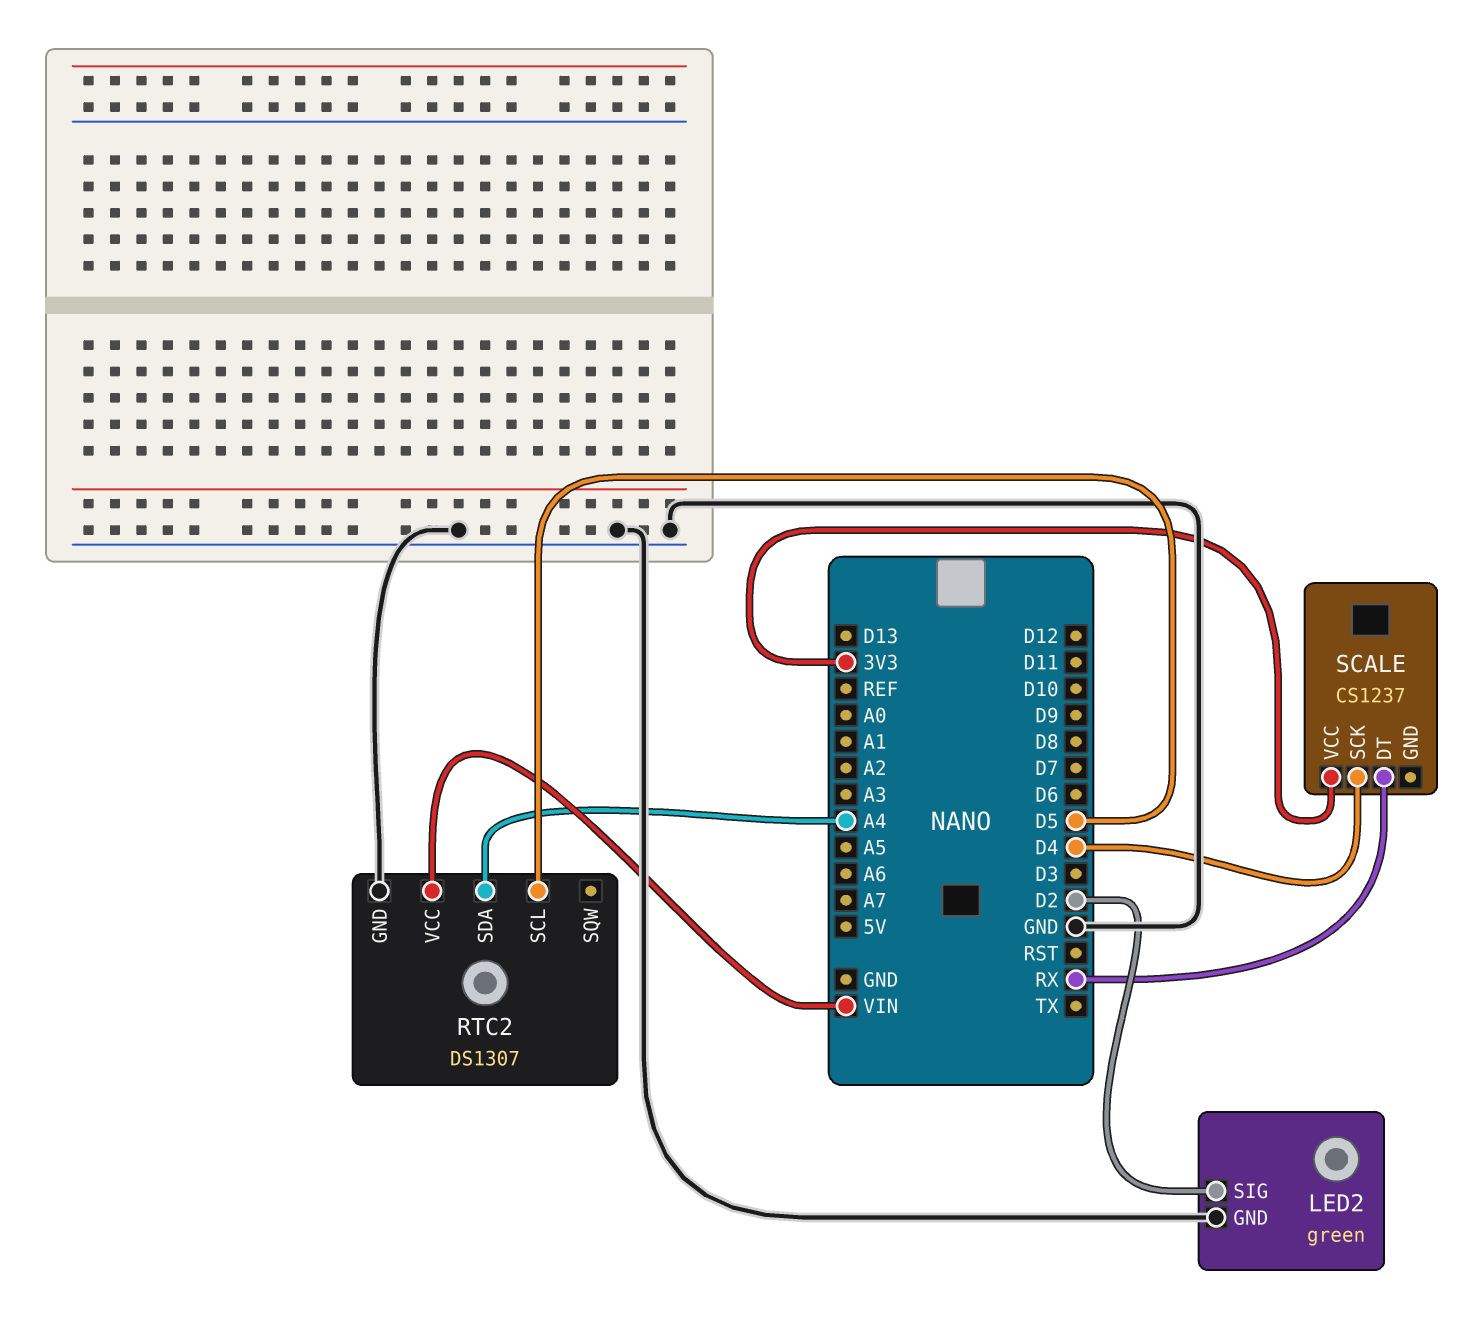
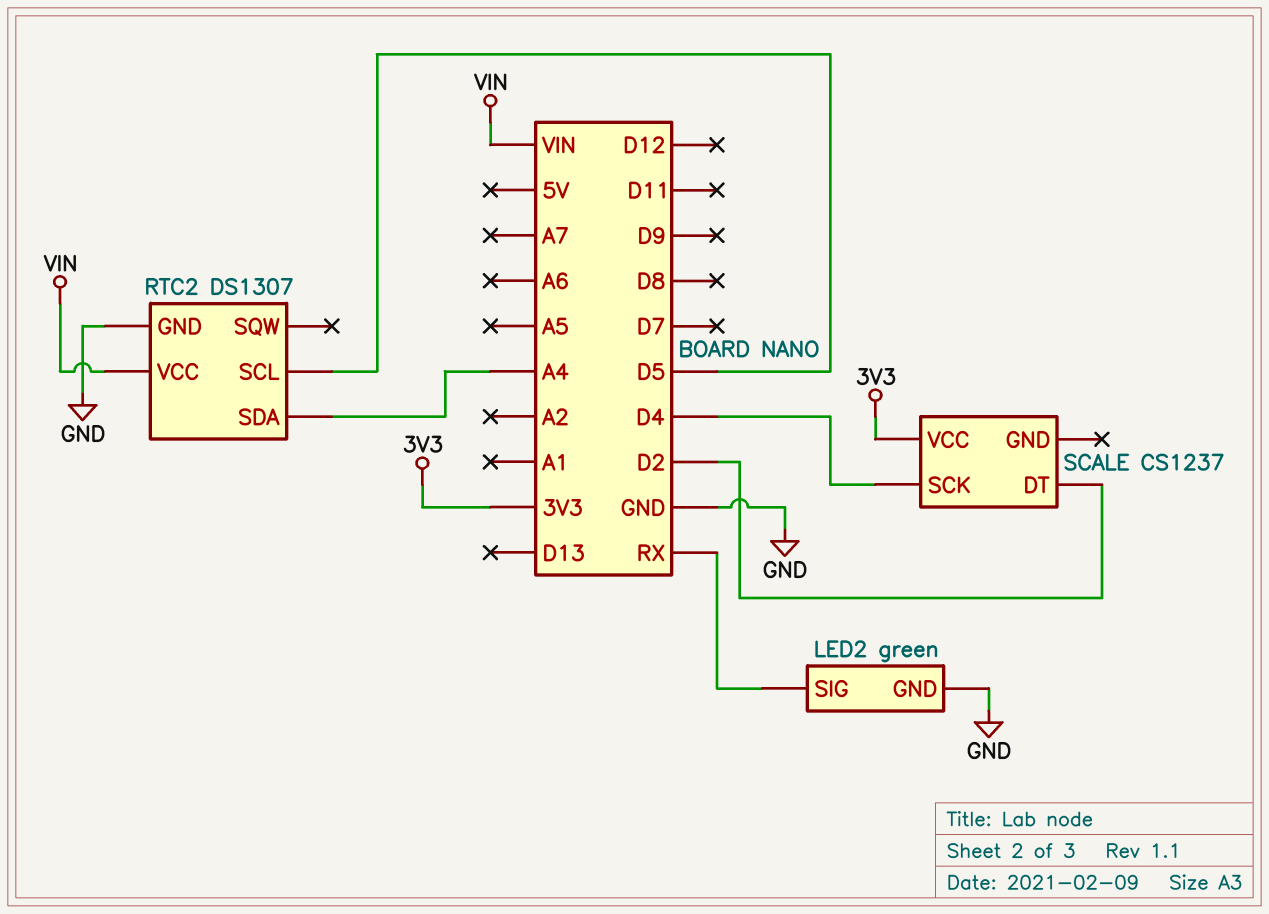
LED2 pin SIG: D2 -> RX
SCALE pin DT: RX -> D2

